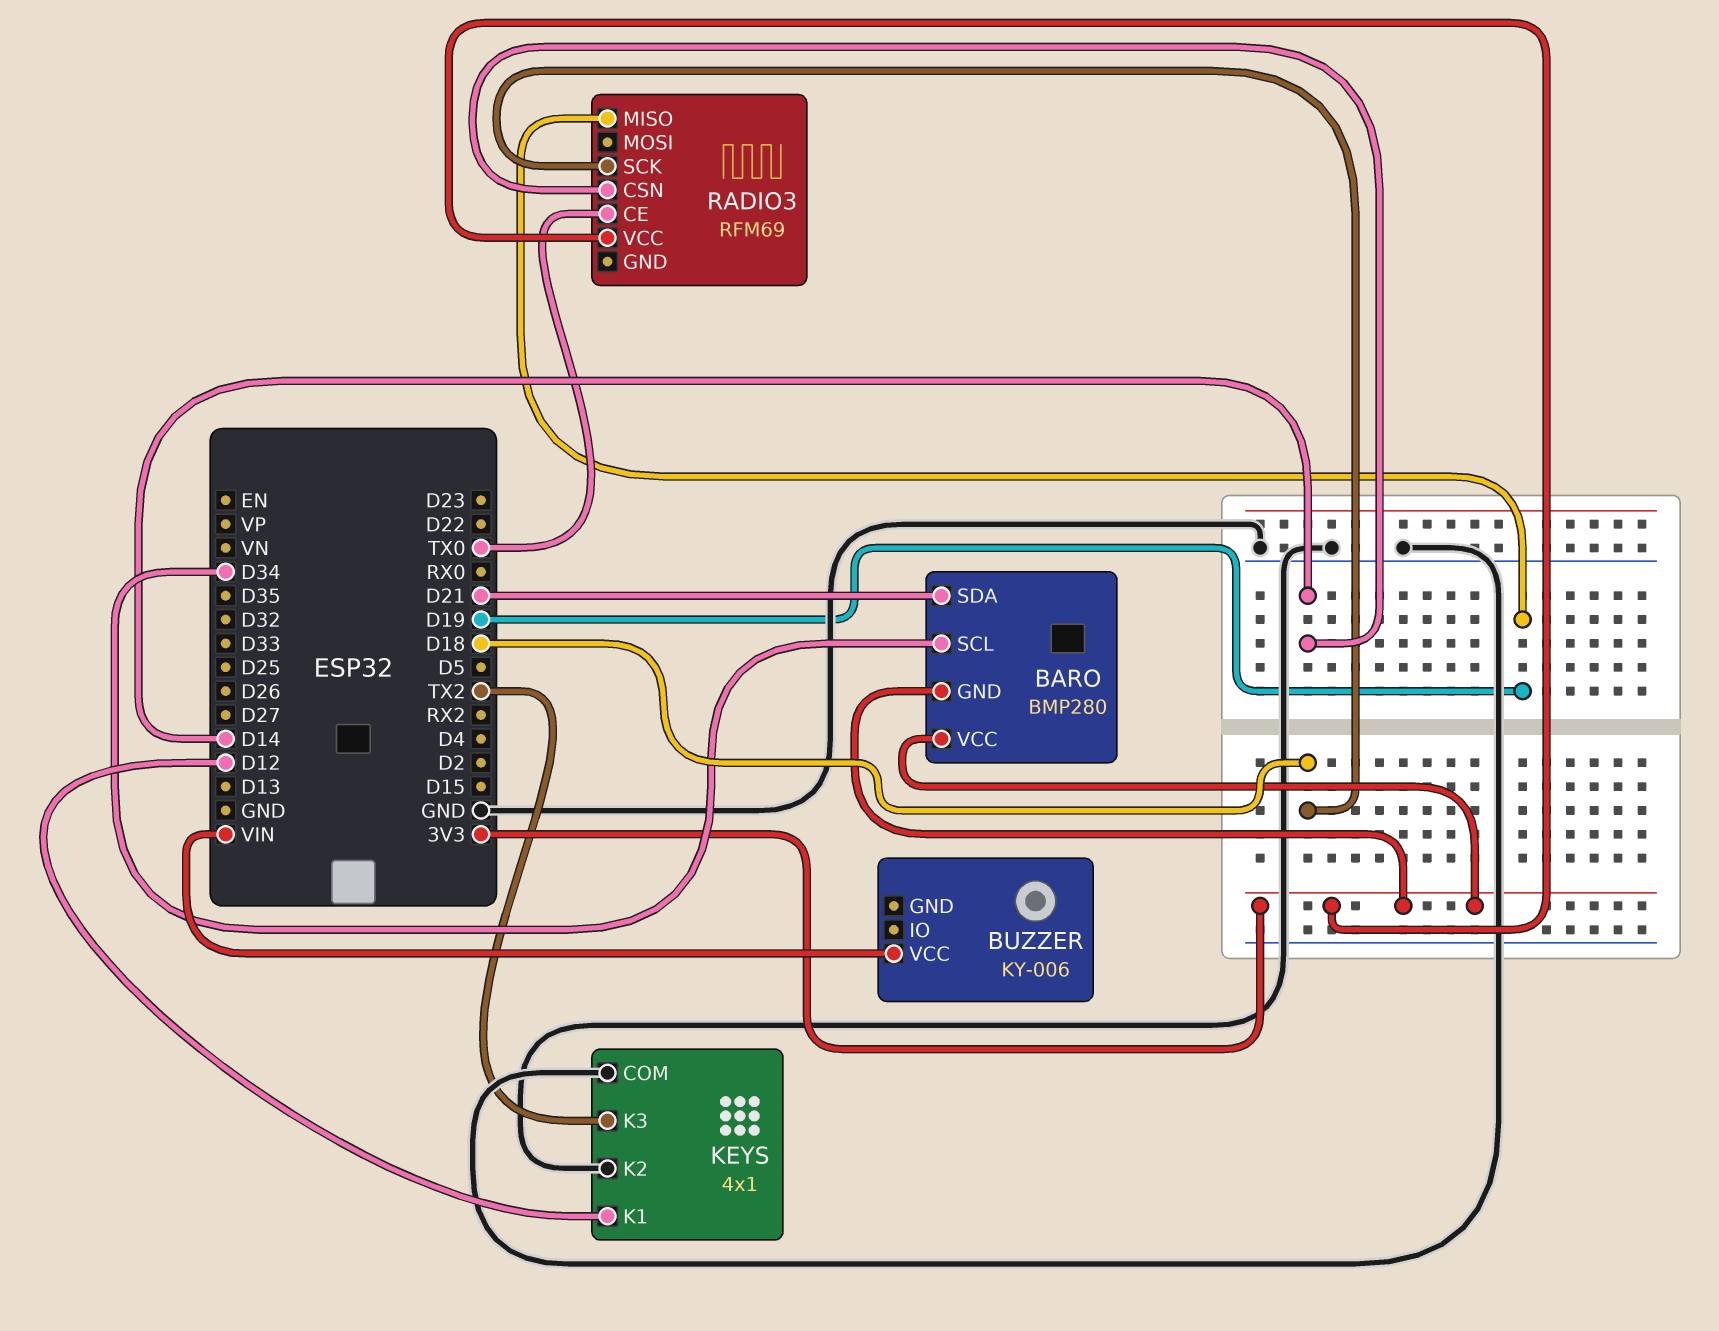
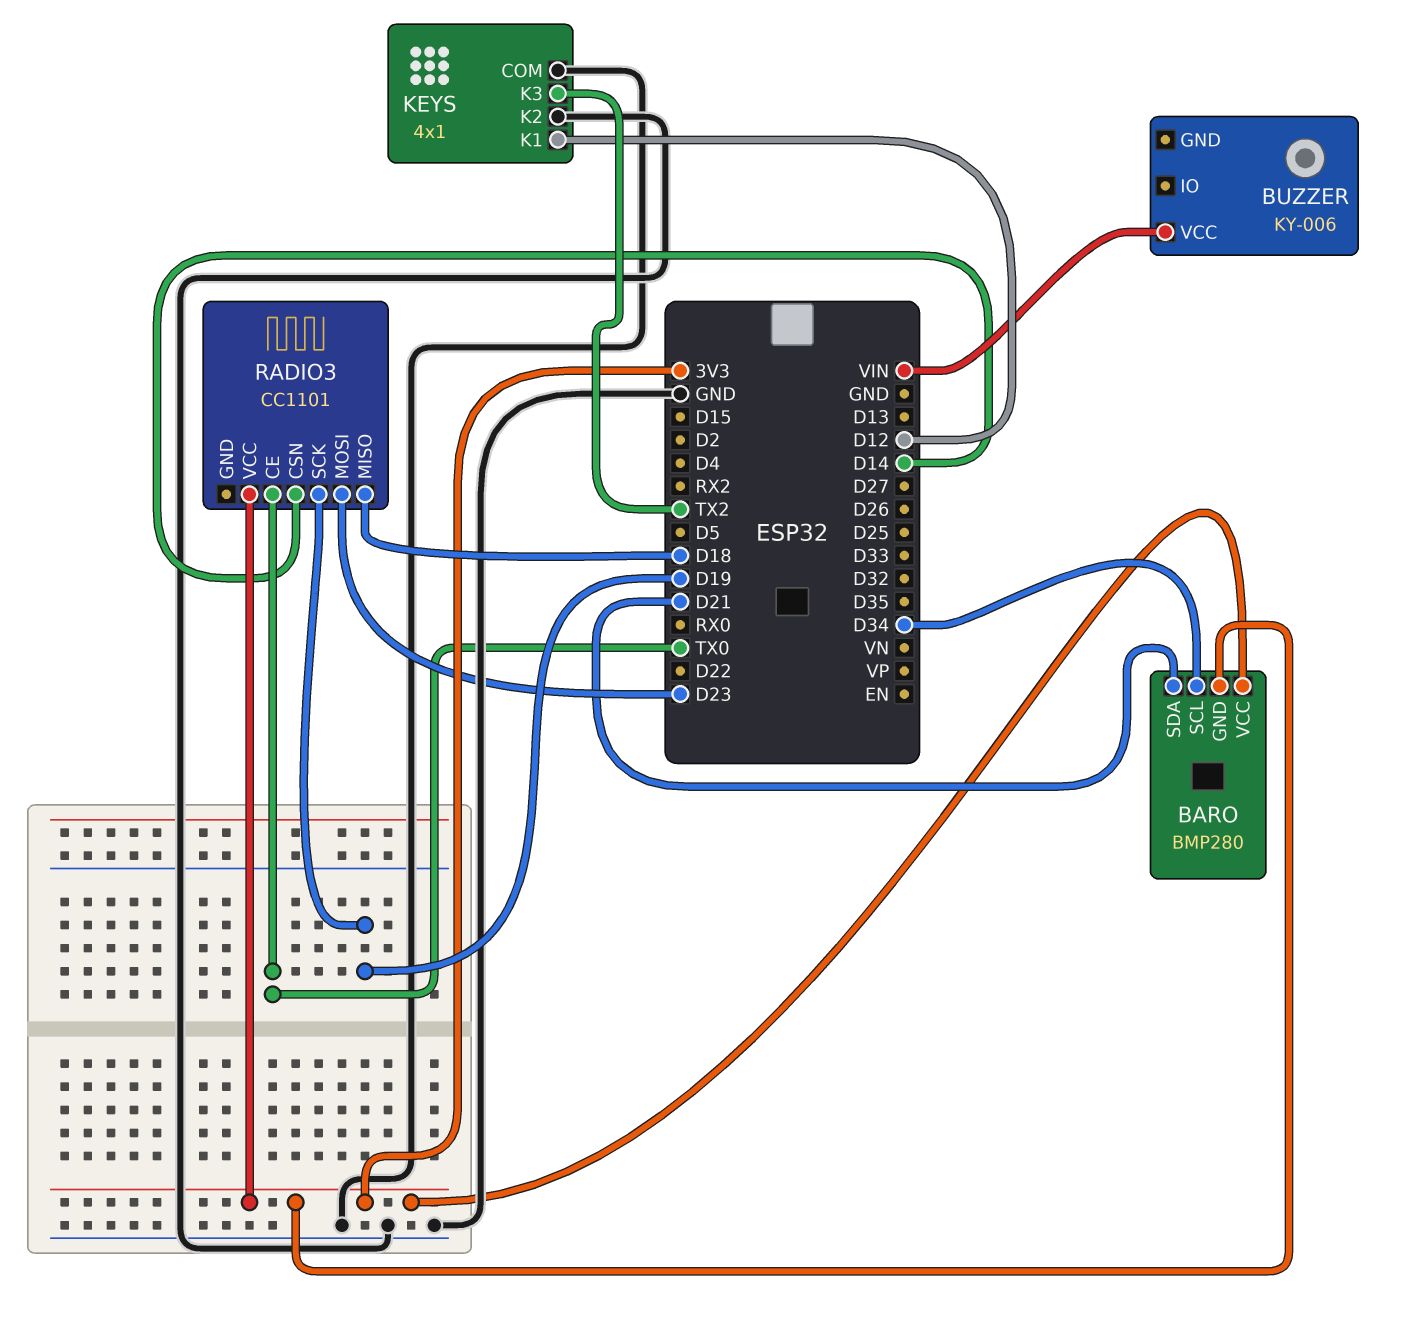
RADIO3: RFM69 -> CC1101
RADIO3 pin MISO: D19 -> D18
RADIO3 pin MOSI: none -> D23
RADIO3 pin SCK: D18 -> D19

